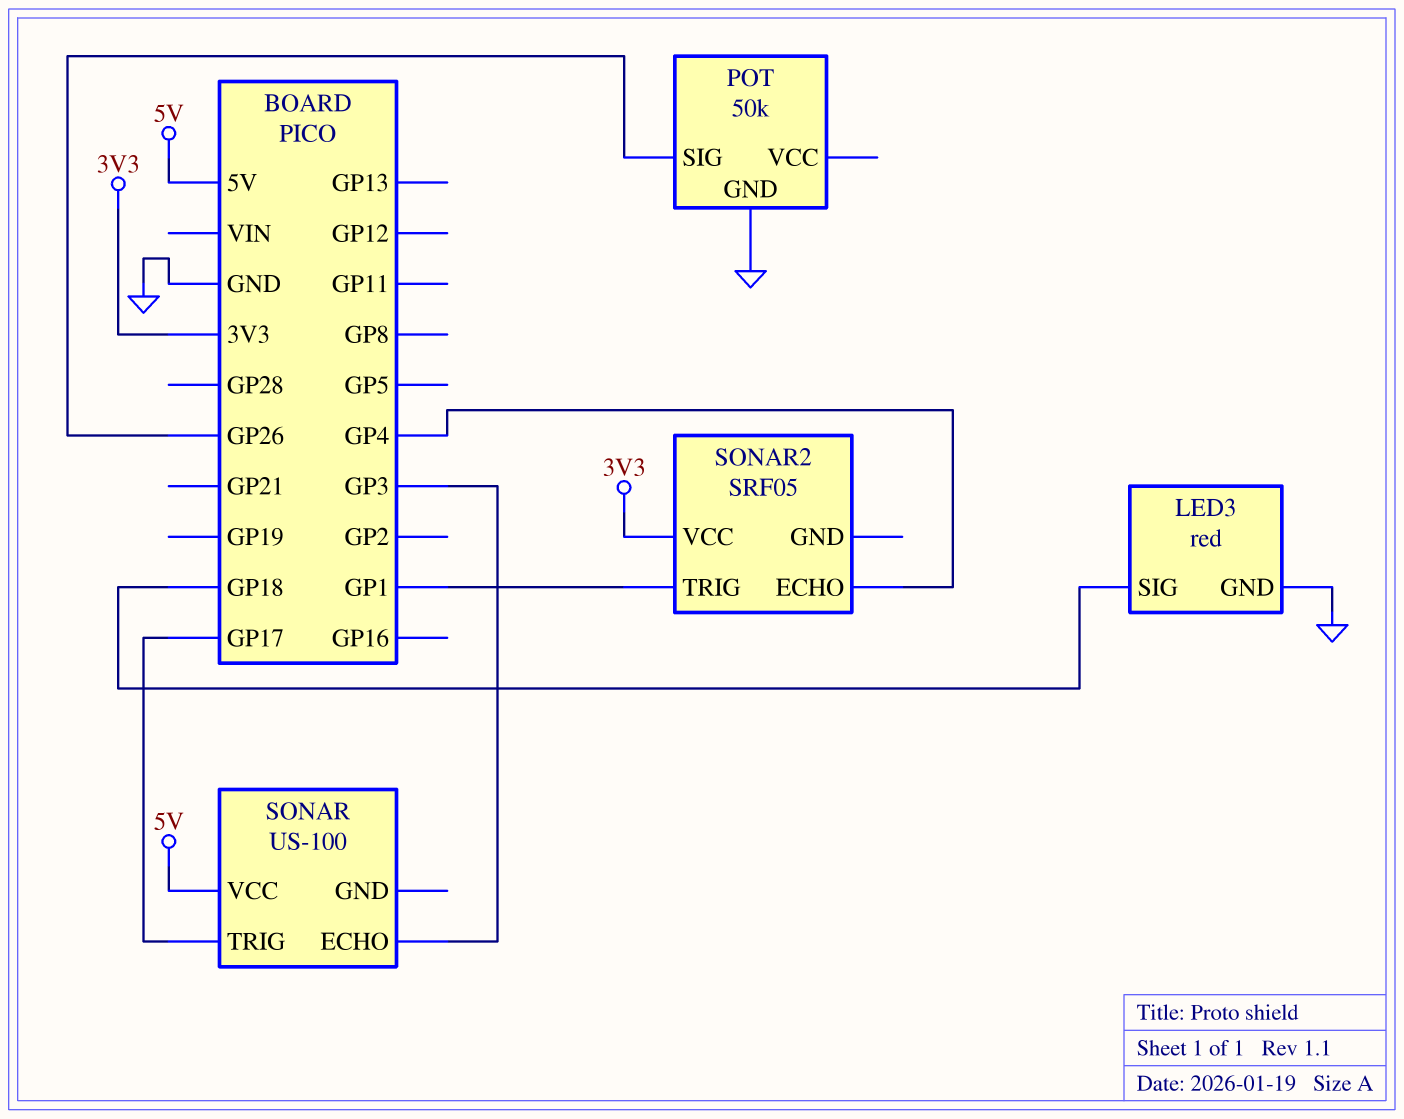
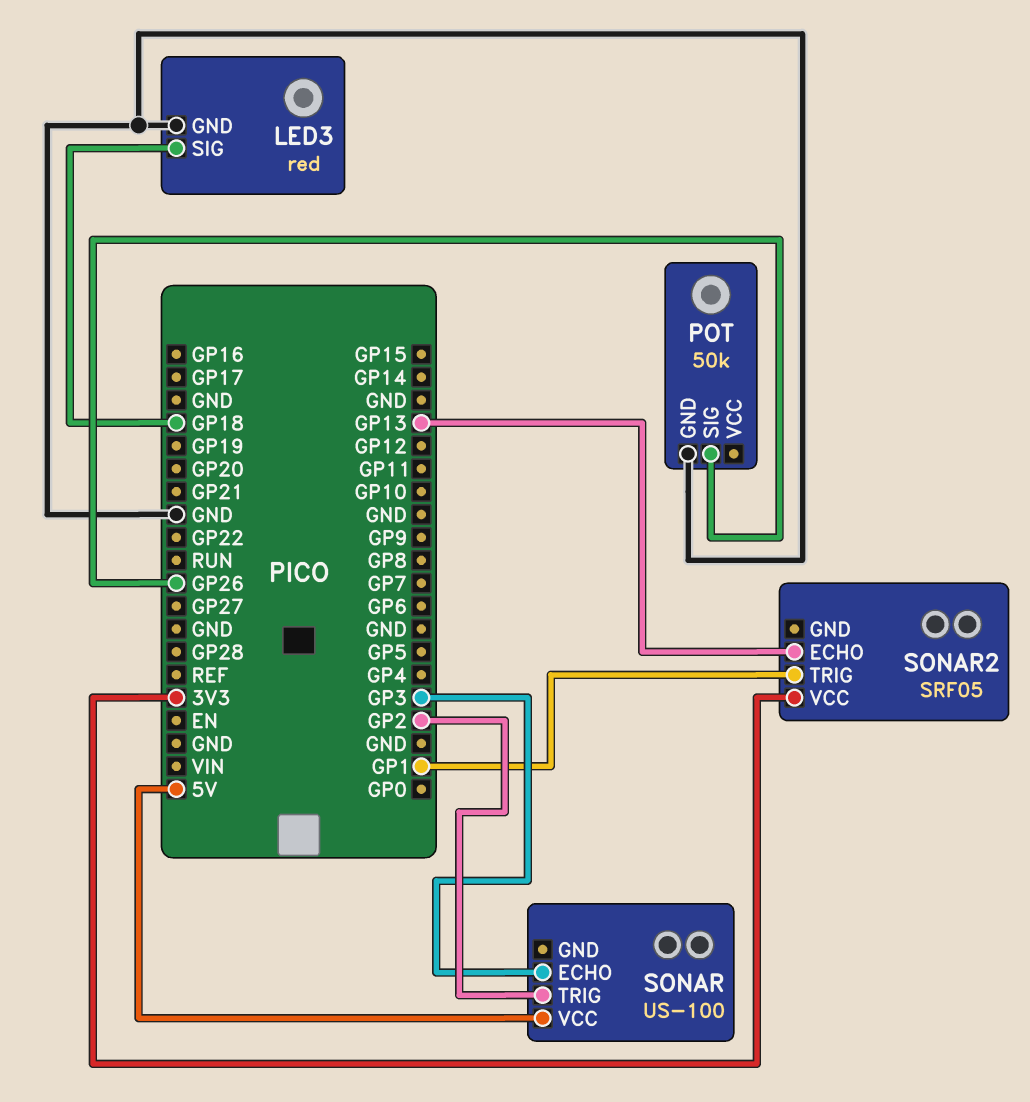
SONAR pin TRIG: GP17 -> GP2
SONAR2 pin ECHO: GP4 -> GP13

